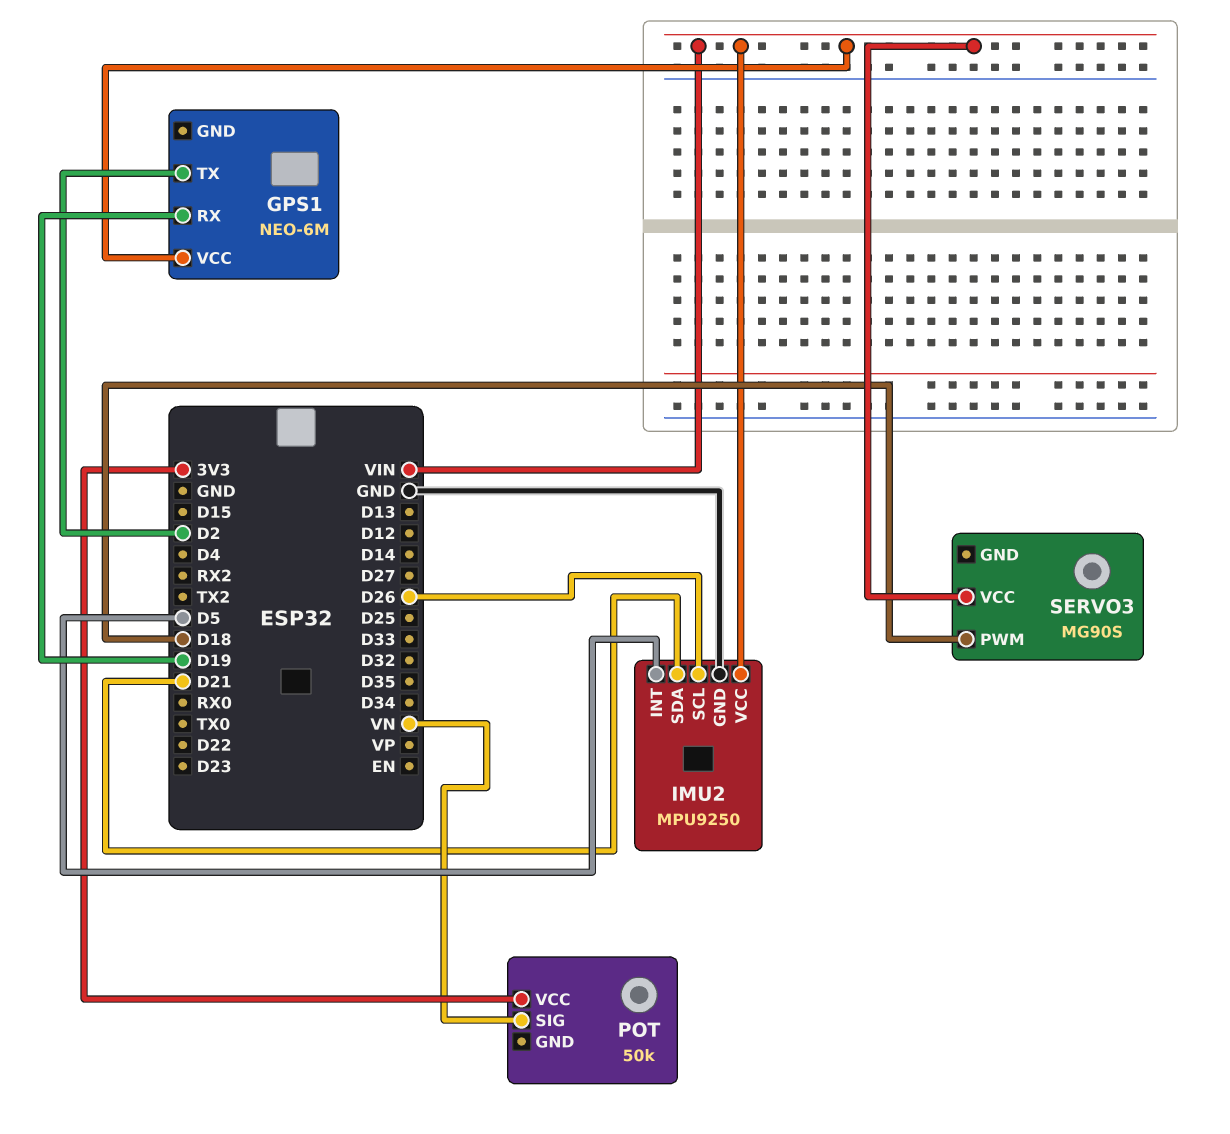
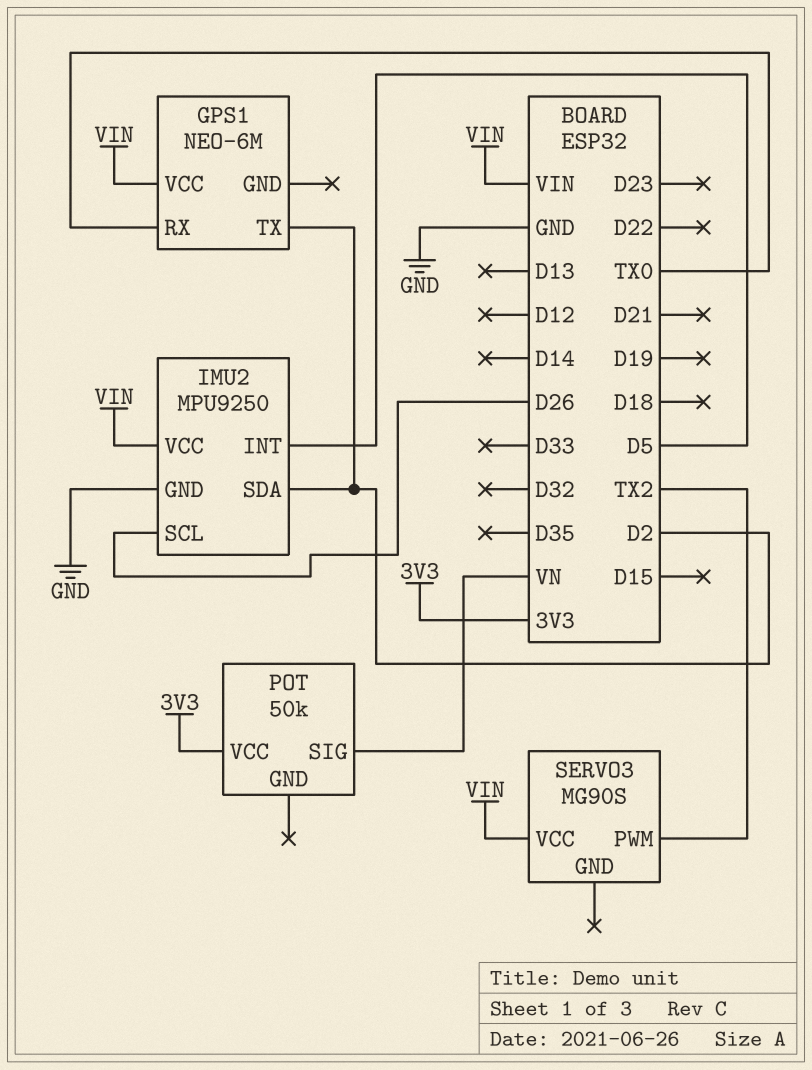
GPS1 pin RX: D19 -> TX0
IMU2 pin SDA: D21 -> D2
SERVO3 pin PWM: D18 -> TX2

